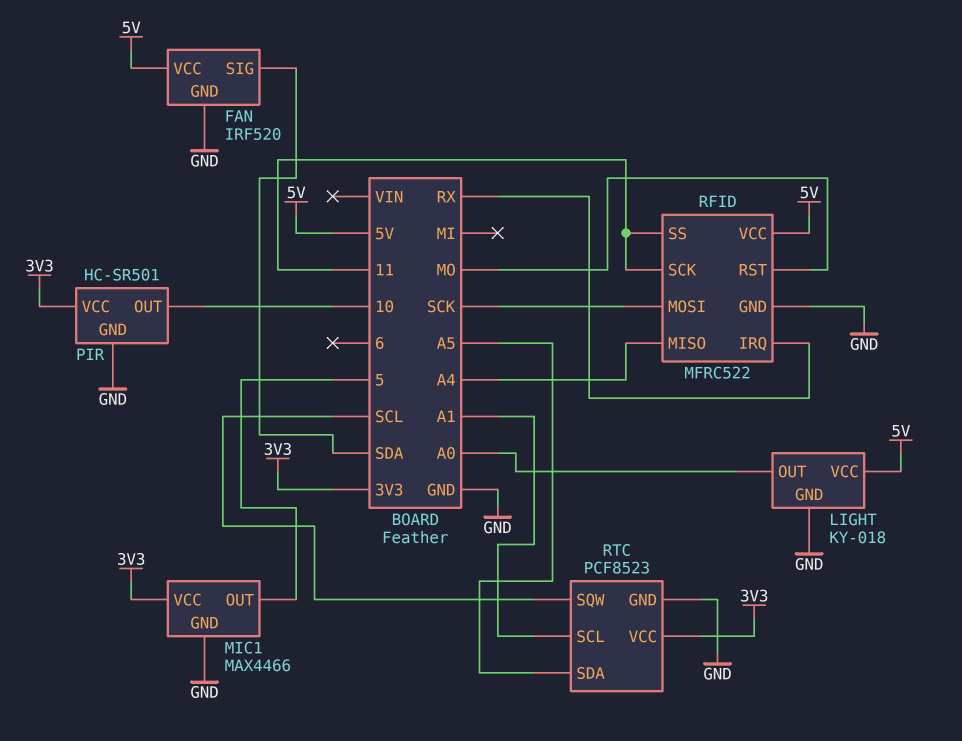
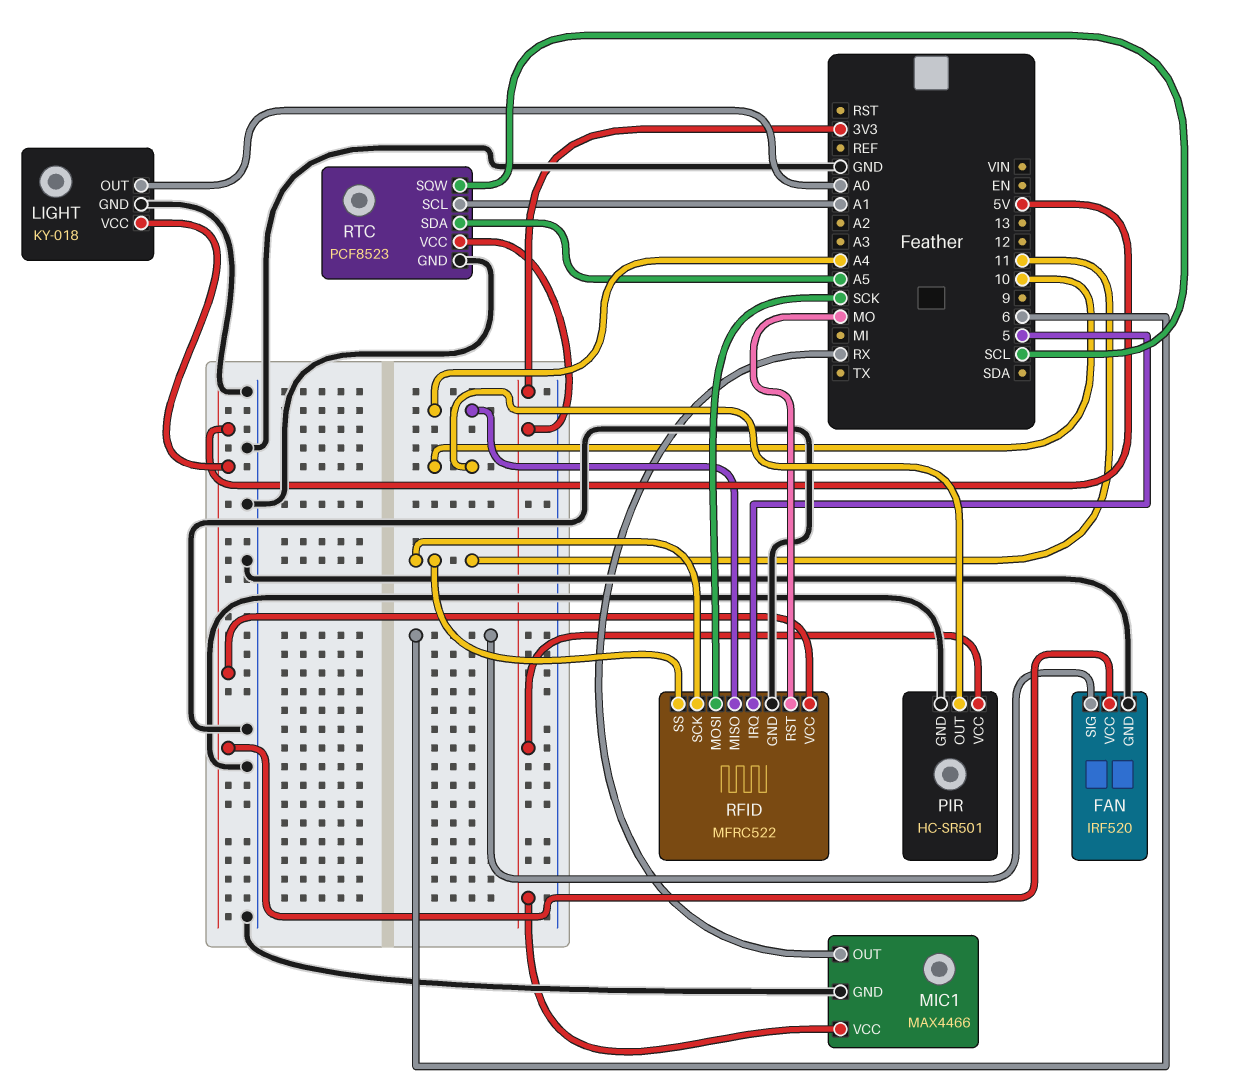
FAN pin SIG: SDA -> 6
MIC1 pin OUT: 5 -> RX
RFID pin IRQ: RX -> 5

